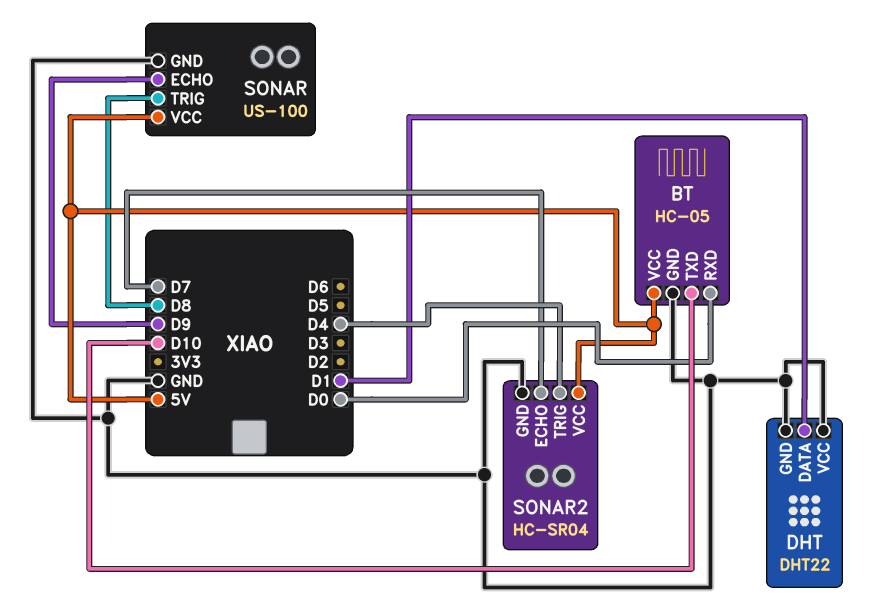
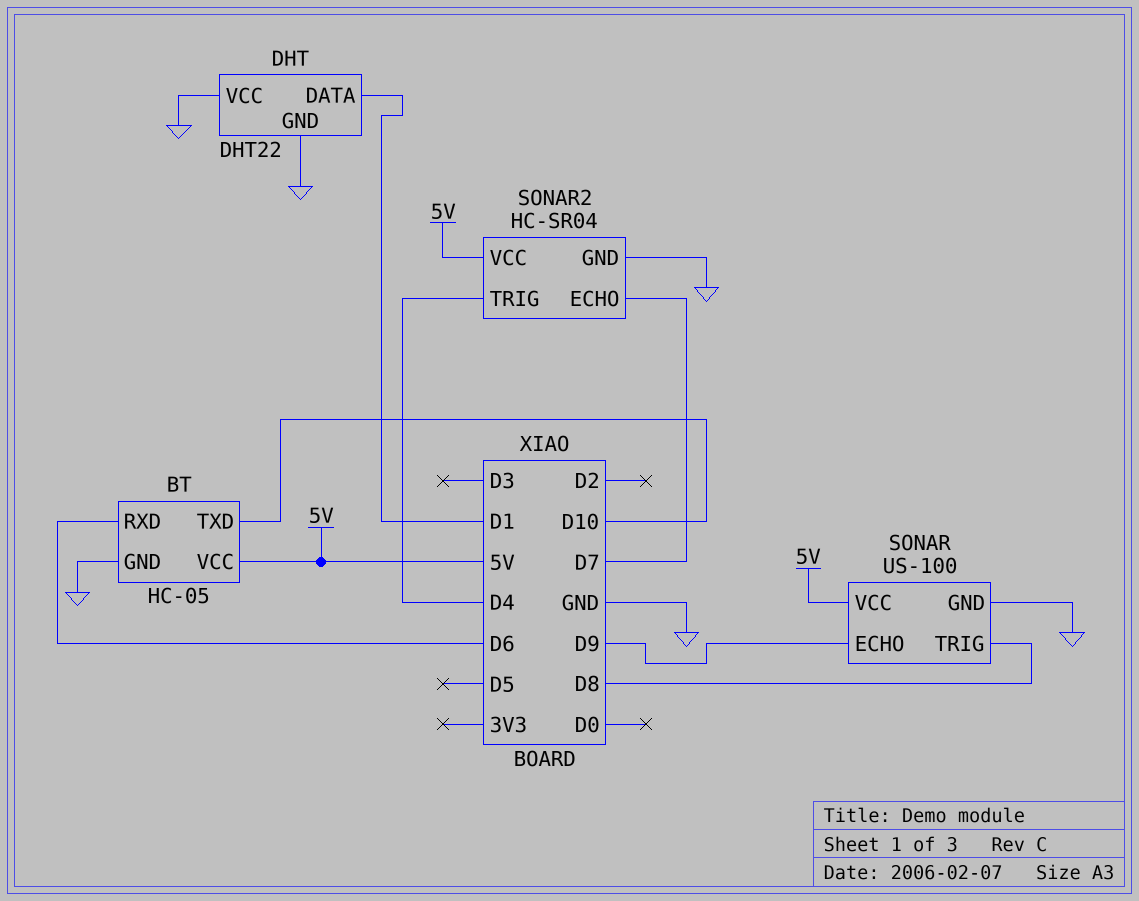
BT pin RXD: D0 -> D6

